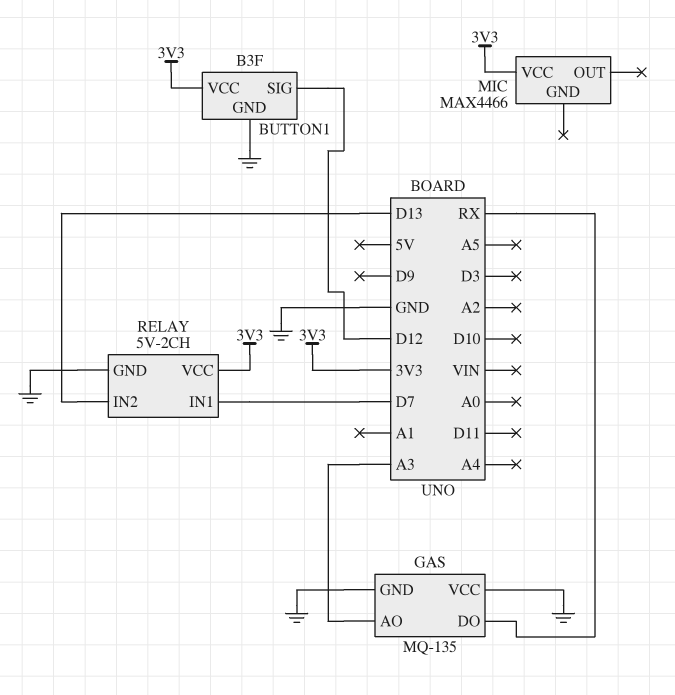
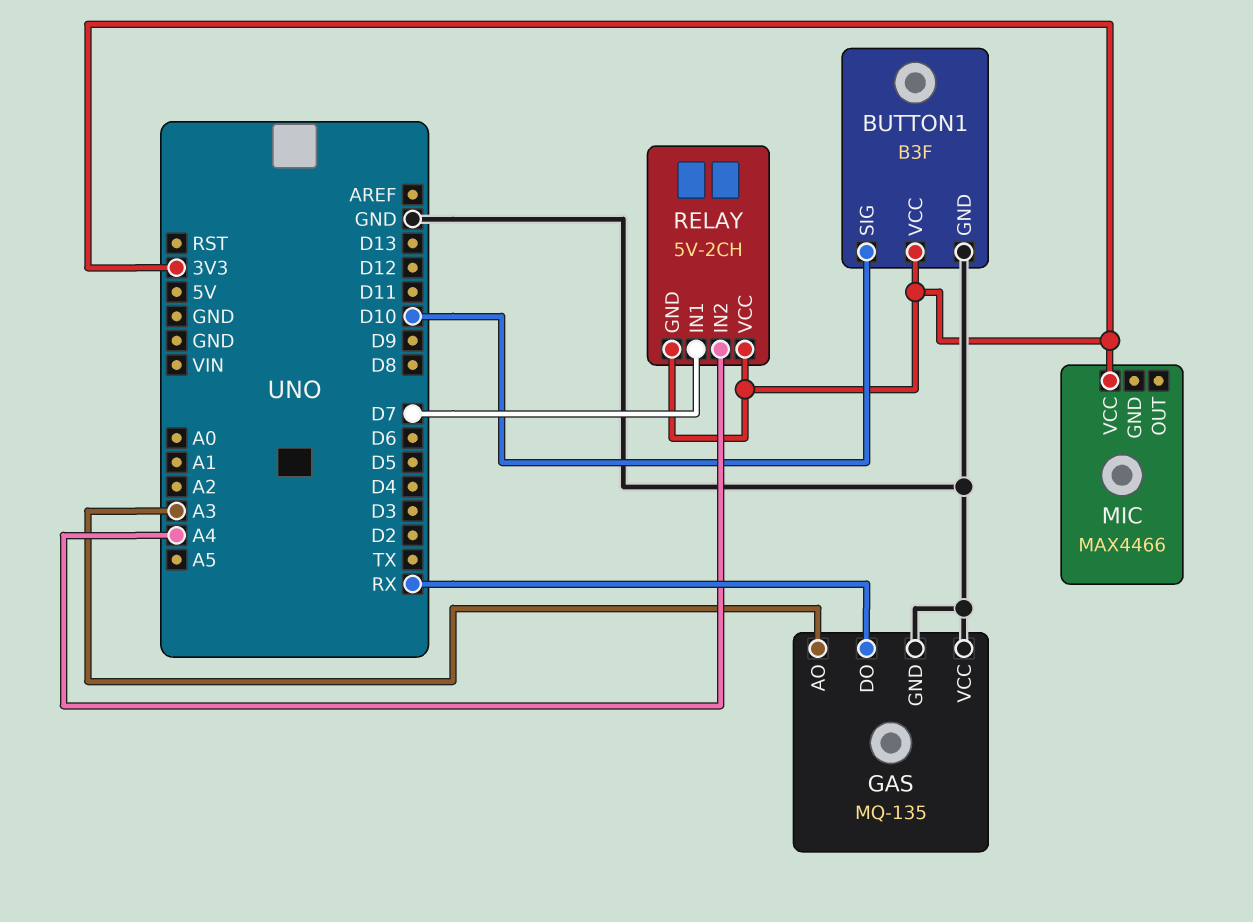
BUTTON1 pin SIG: D12 -> D10
RELAY pin GND: GND -> 3V3
RELAY pin IN2: D13 -> A4

